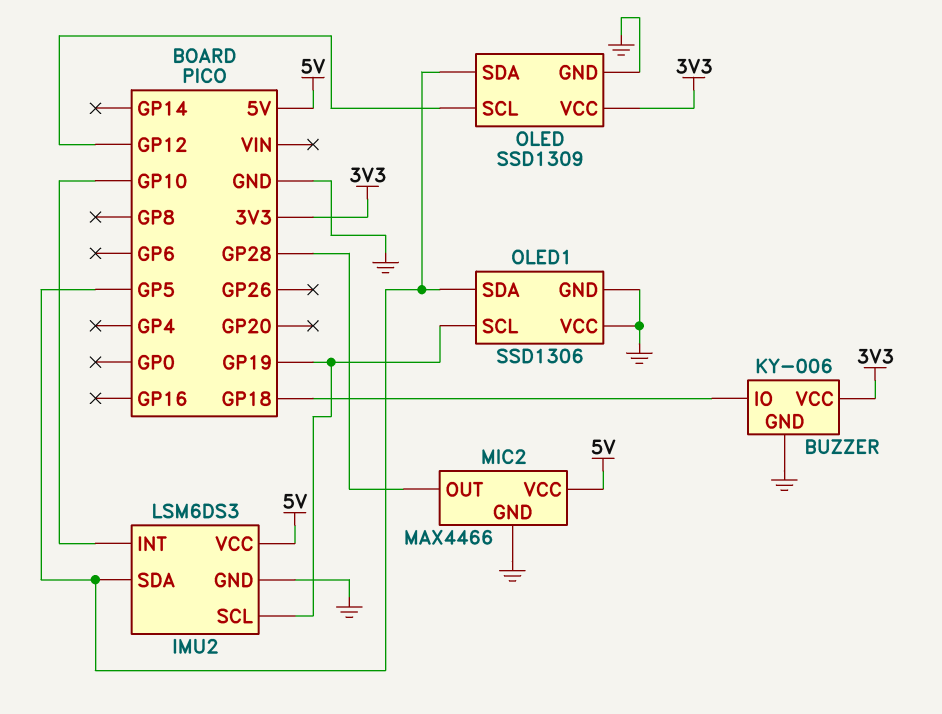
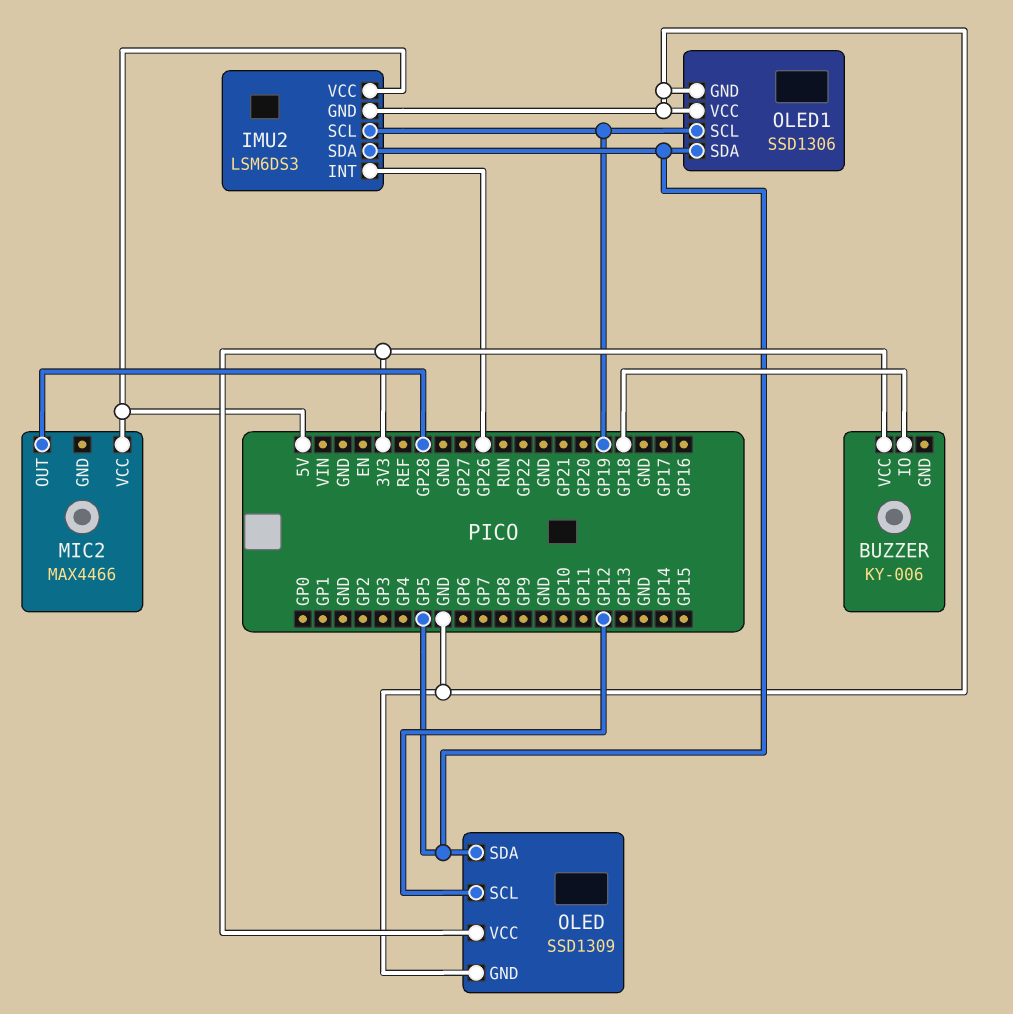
BUZZER pin GND: GND -> none
IMU2 pin INT: GP10 -> GP26
MIC2 pin GND: GND -> none

